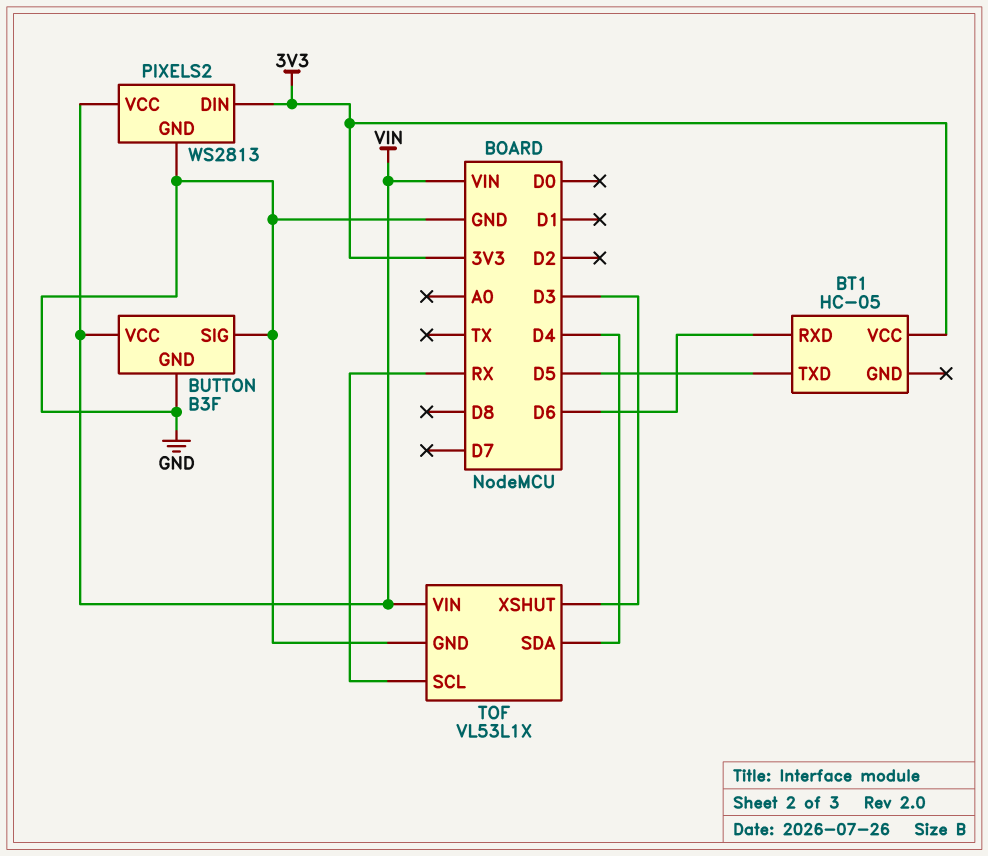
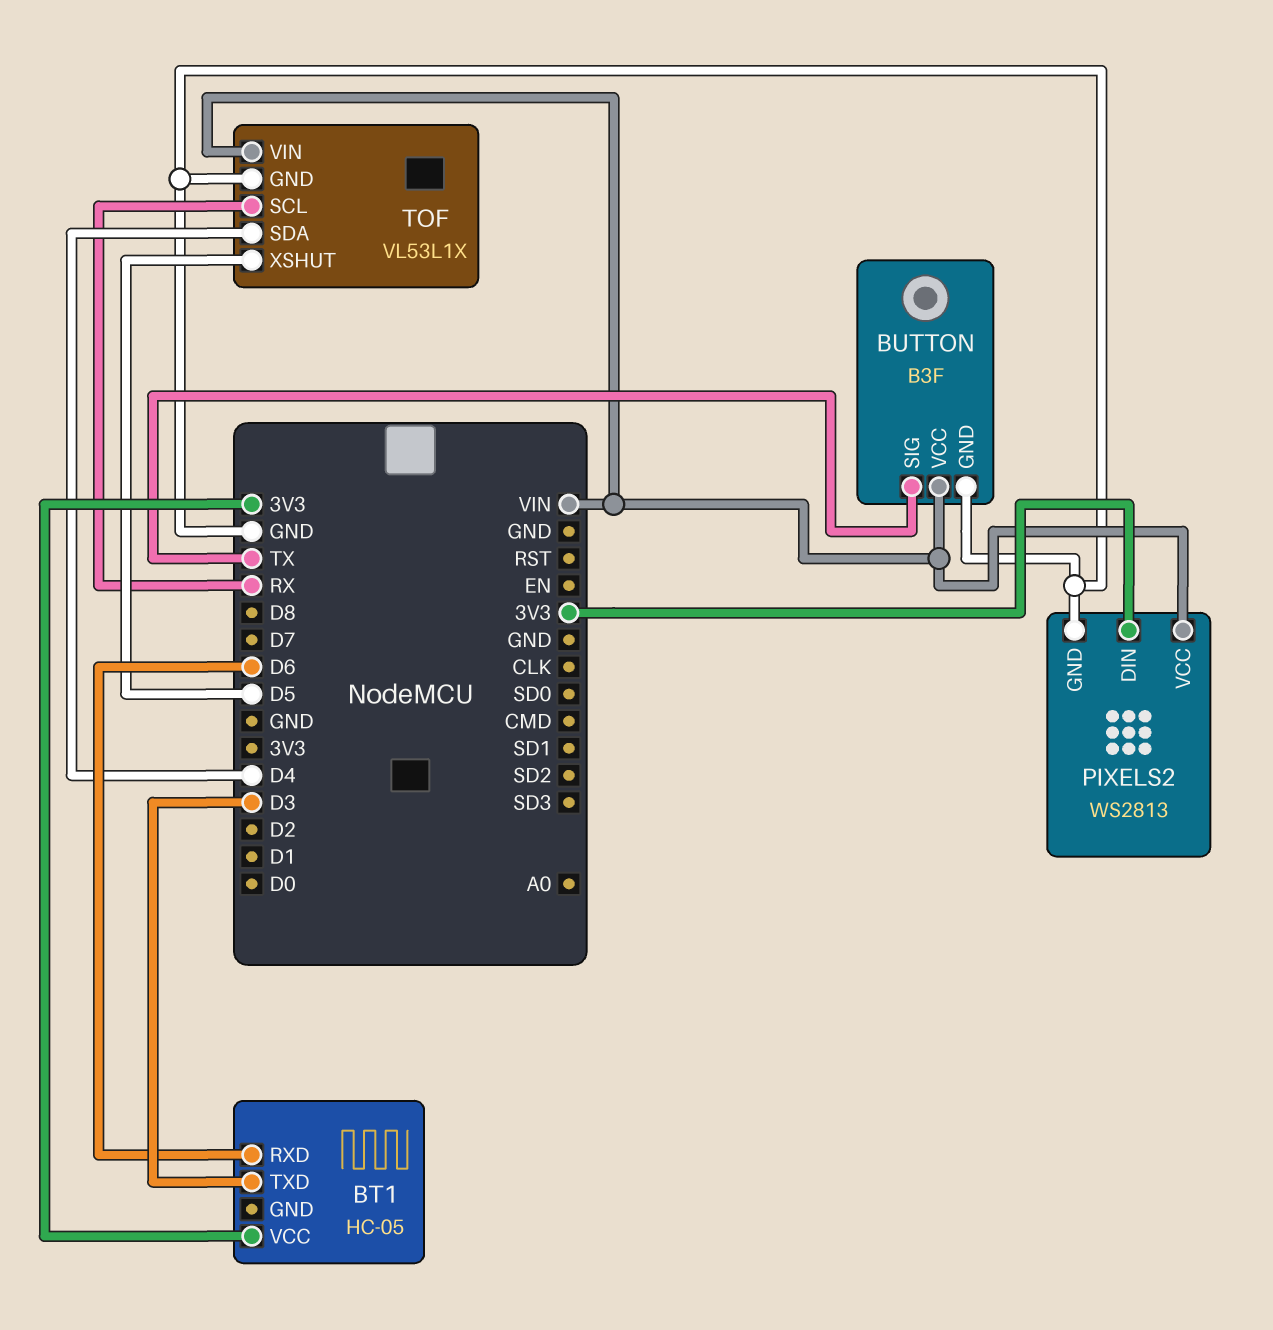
BT1 pin TXD: D5 -> D3
BUTTON pin SIG: GND -> TX
TOF pin XSHUT: D3 -> D5

